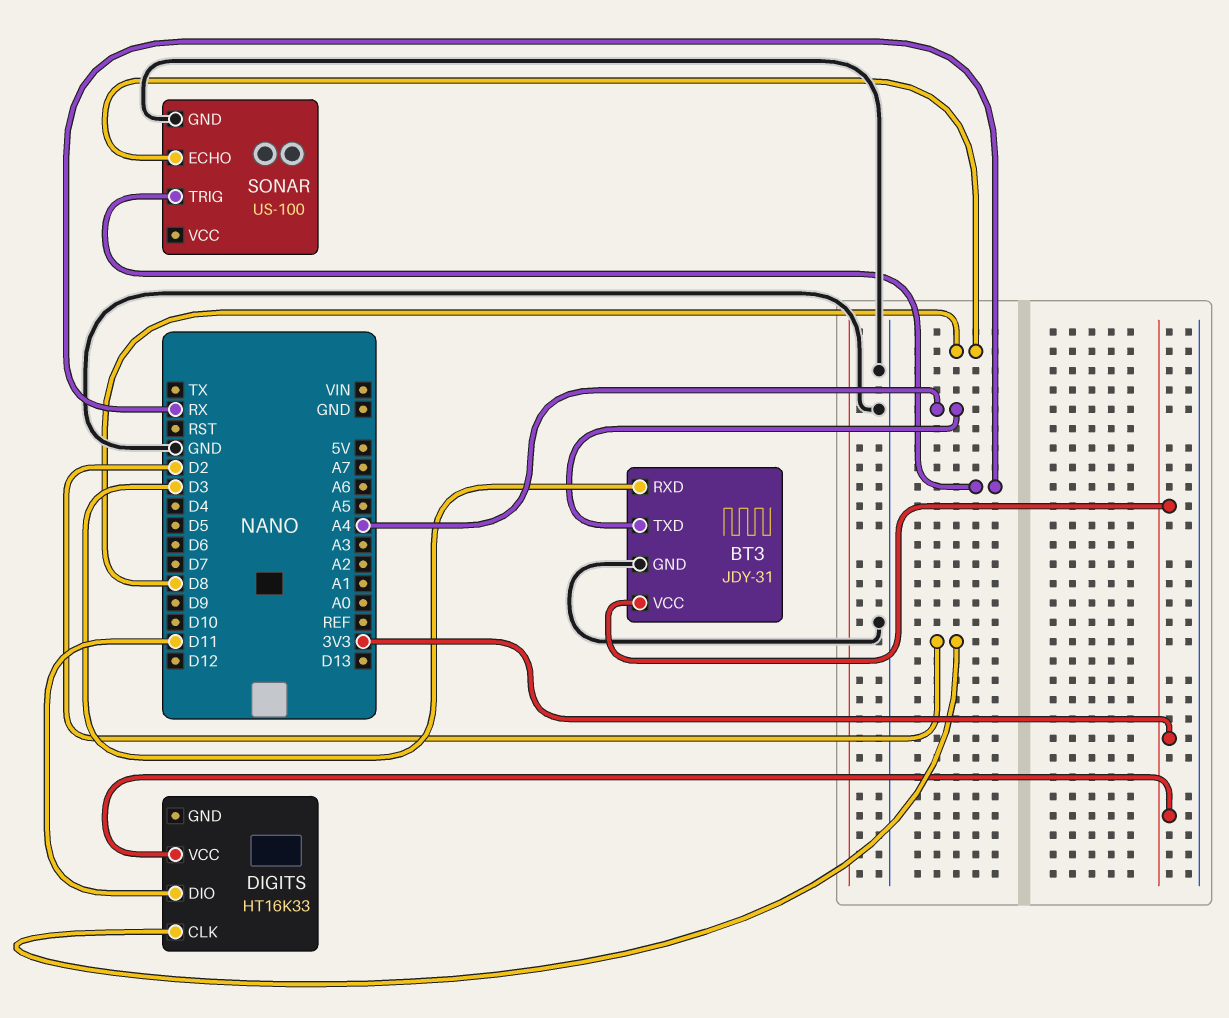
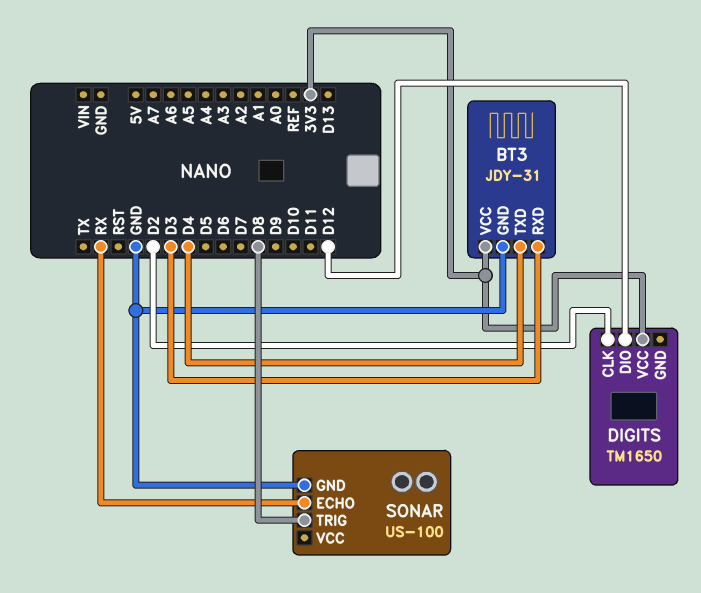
BT3 pin TXD: A4 -> D4
DIGITS: HT16K33 -> TM1650
DIGITS pin DIO: D11 -> D12
SONAR pin ECHO: D8 -> RX
SONAR pin TRIG: RX -> D8

